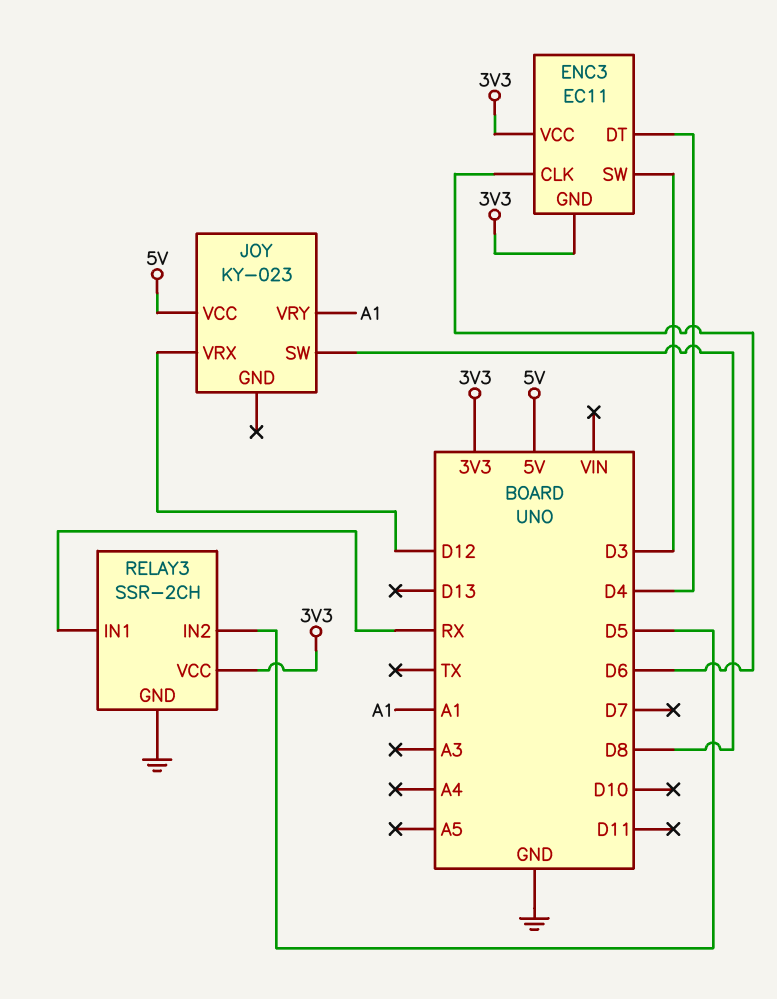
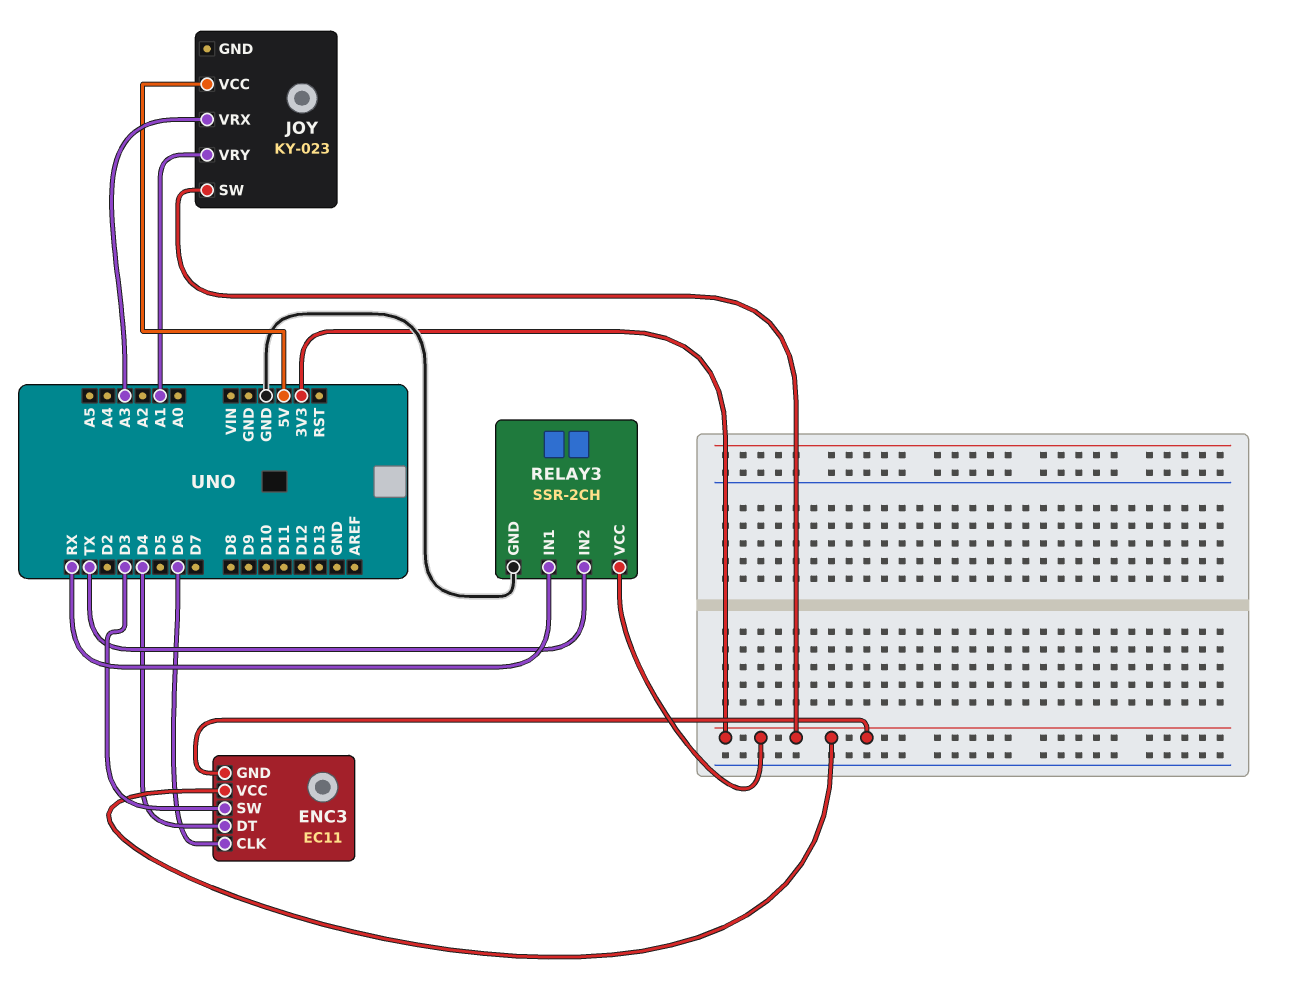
JOY pin SW: D8 -> 3V3
JOY pin VRX: D12 -> A3
RELAY3 pin IN2: D5 -> TX

